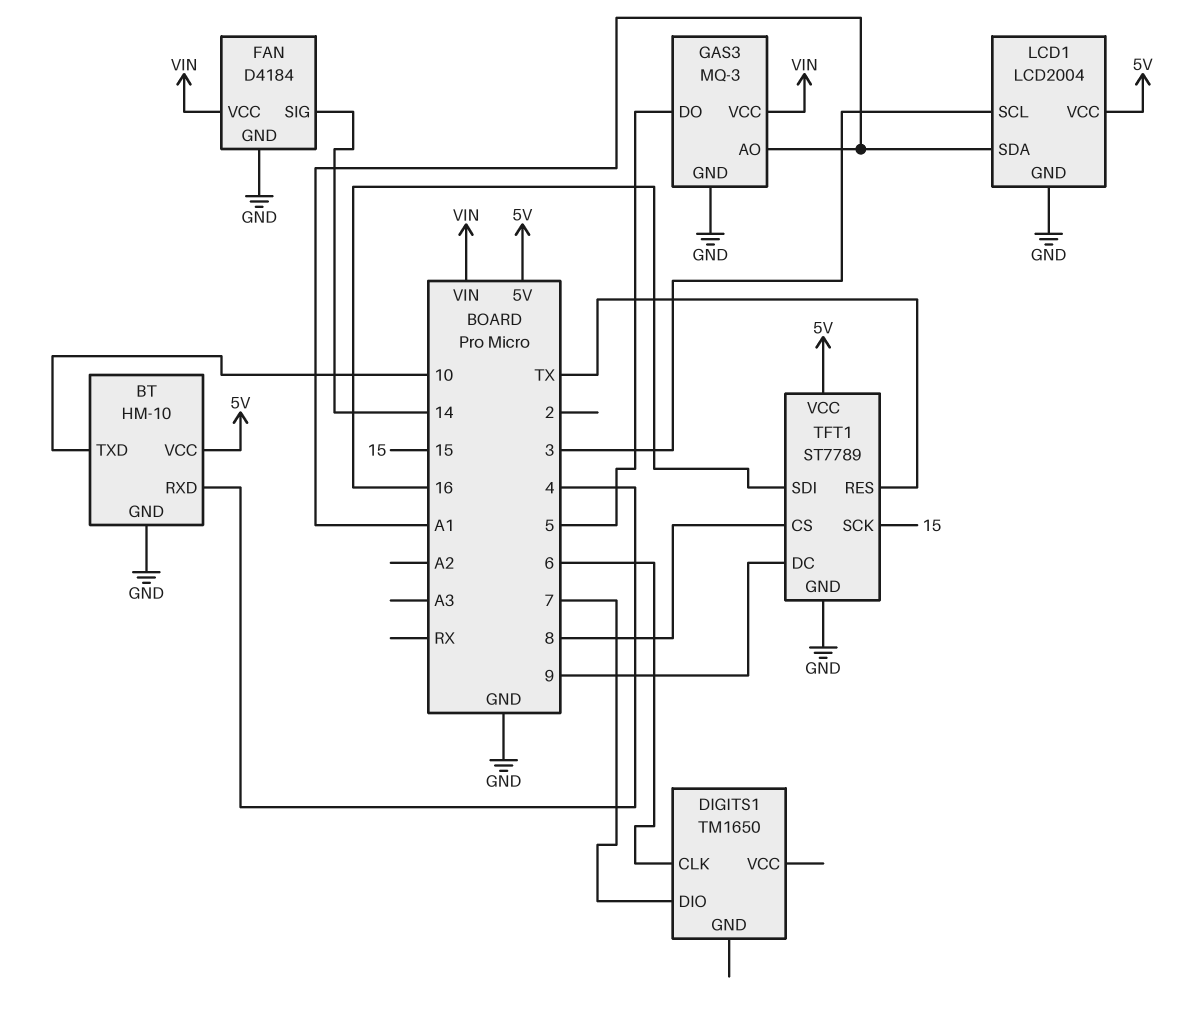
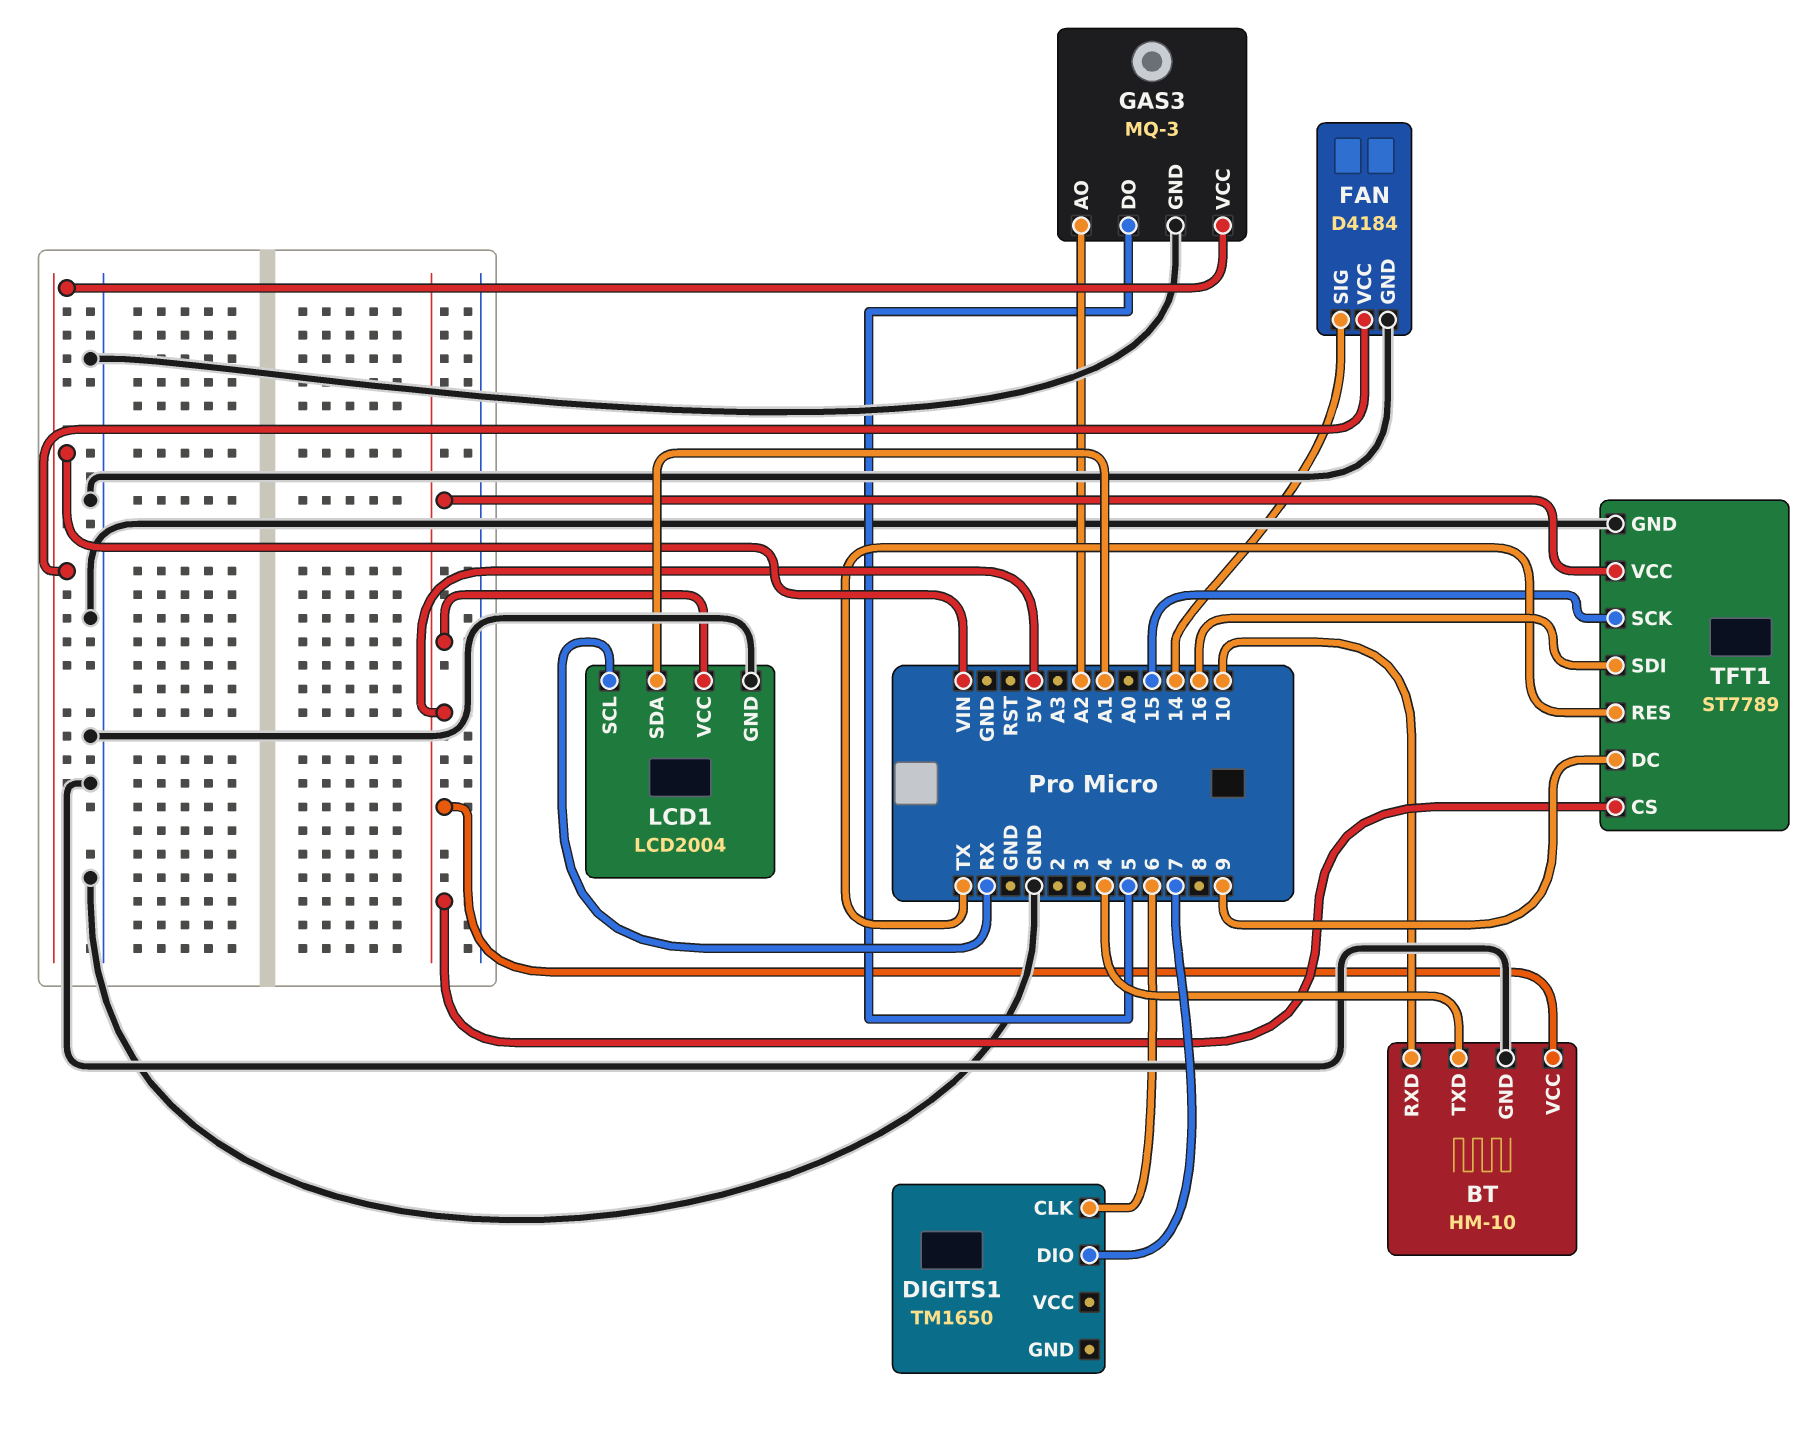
BT pin RXD: 4 -> 10
BT pin TXD: 10 -> 4
GAS3 pin AO: A1 -> A2
LCD1 pin SCL: 3 -> RX
TFT1 pin CS: 8 -> 5V

